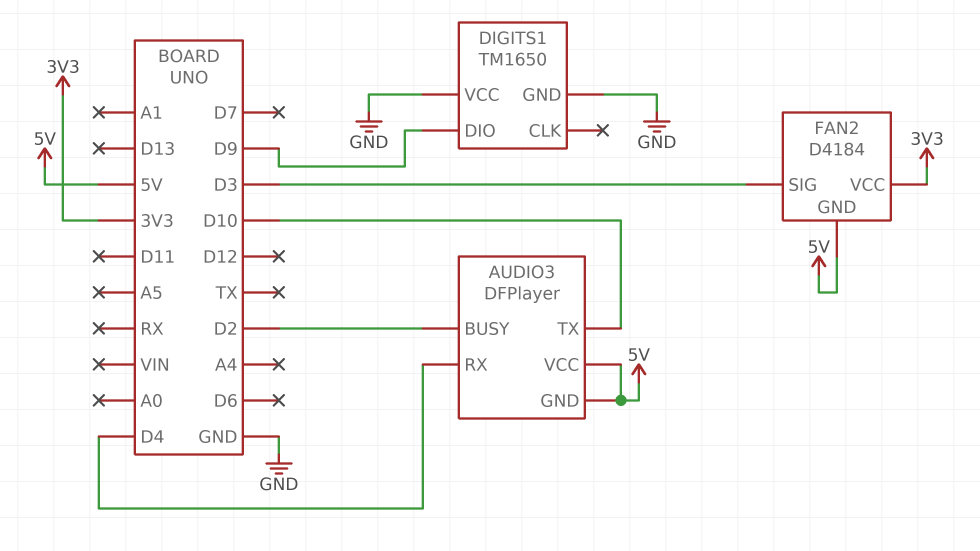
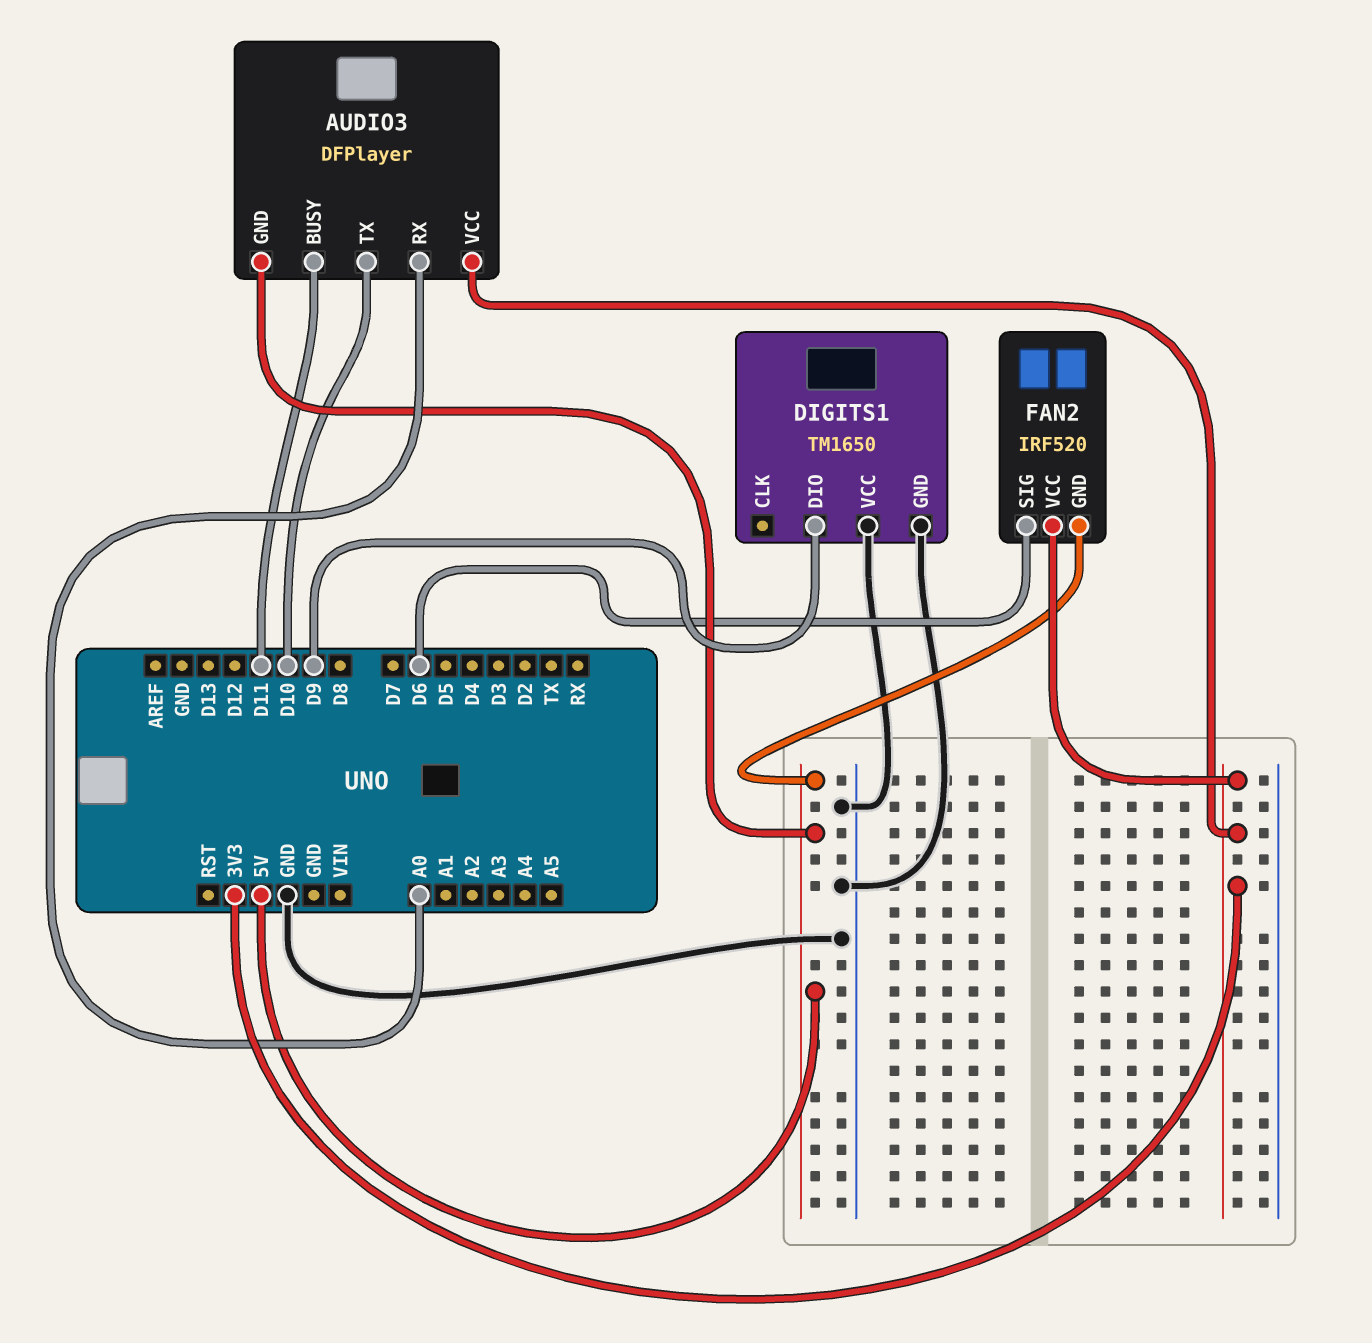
AUDIO3 pin BUSY: D2 -> D11
AUDIO3 pin RX: D4 -> A0
AUDIO3 pin VCC: 5V -> 3V3
FAN2: D4184 -> IRF520
FAN2 pin SIG: D3 -> D6

